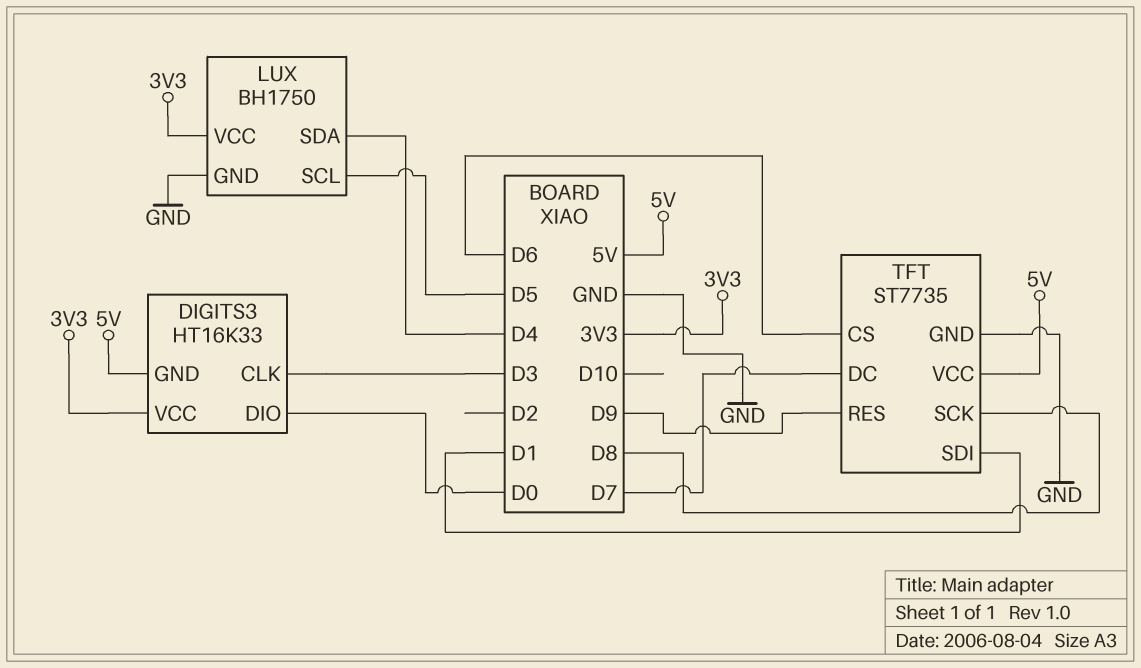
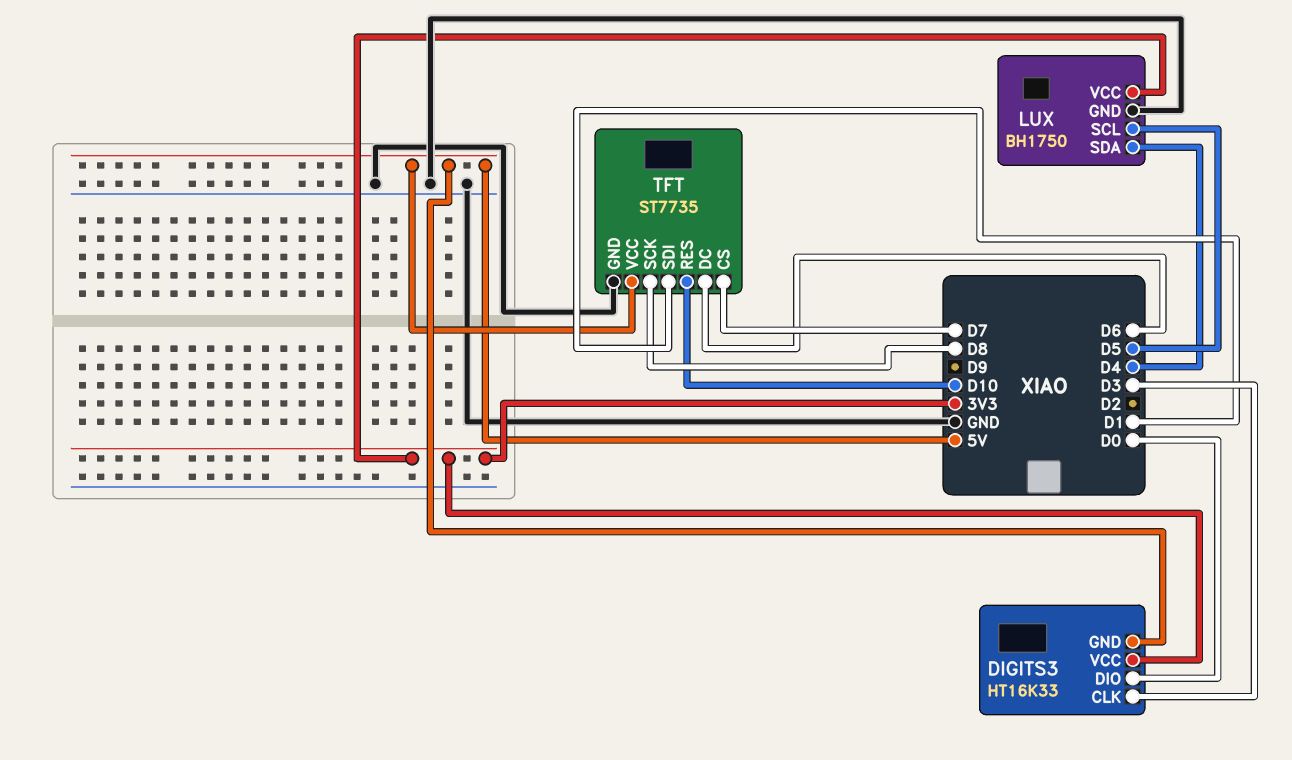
TFT pin CS: D6 -> D7
TFT pin DC: D7 -> D6
TFT pin RES: D9 -> D10

